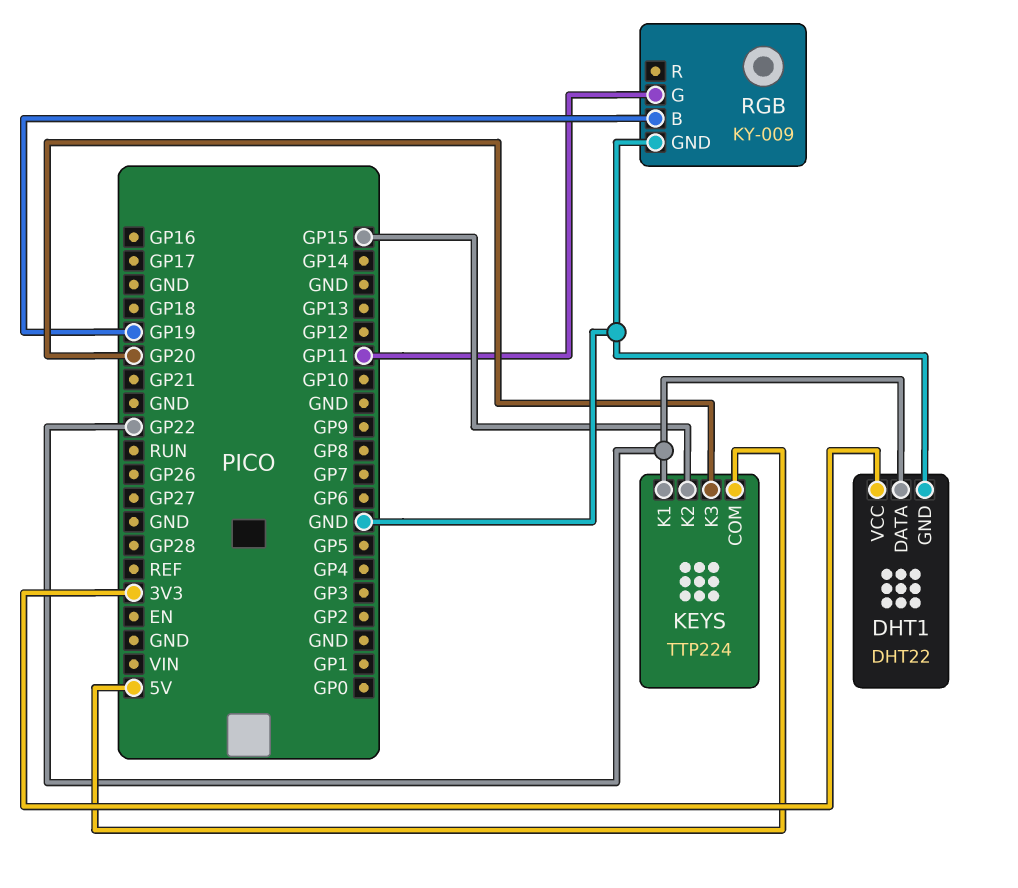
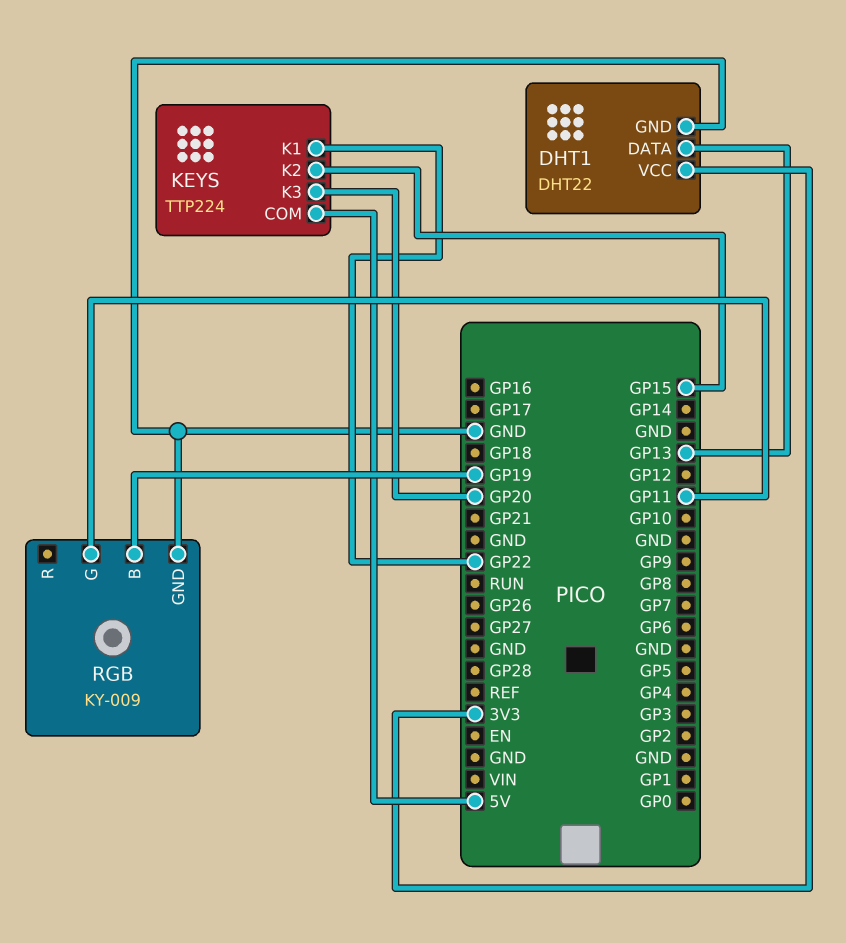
DHT1 pin DATA: GP22 -> GP13

